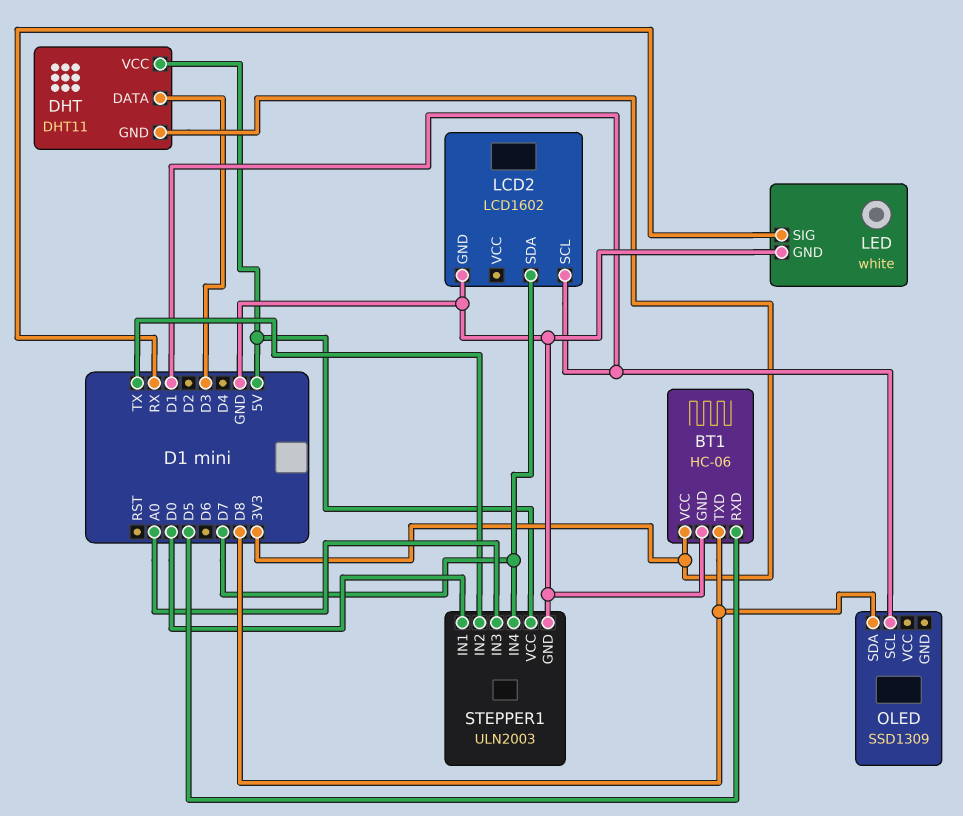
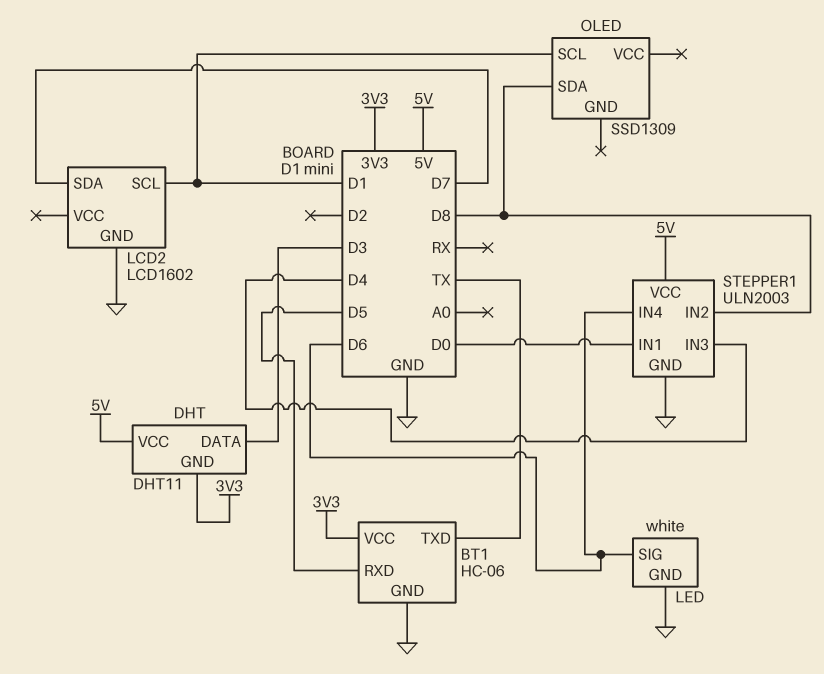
BT1 pin TXD: D8 -> TX
LED pin SIG: RX -> D6
STEPPER1 pin IN2: TX -> D8
STEPPER1 pin IN3: A0 -> D4
STEPPER1 pin IN4: D7 -> D6

